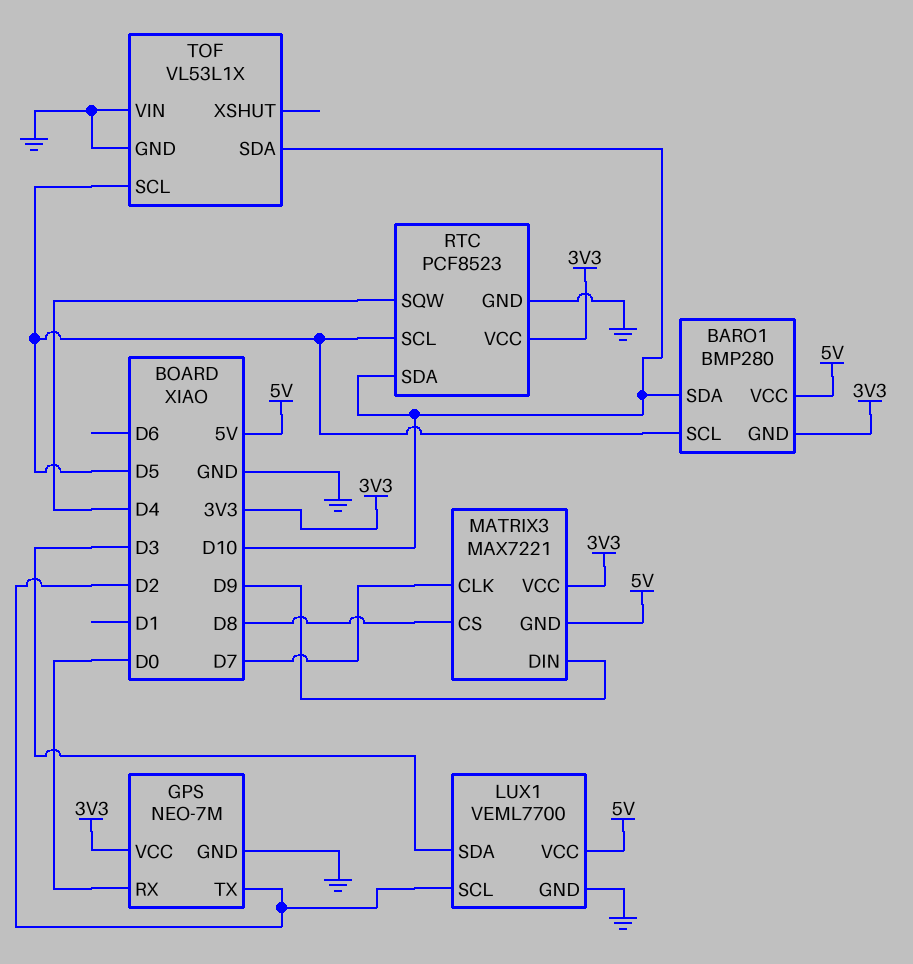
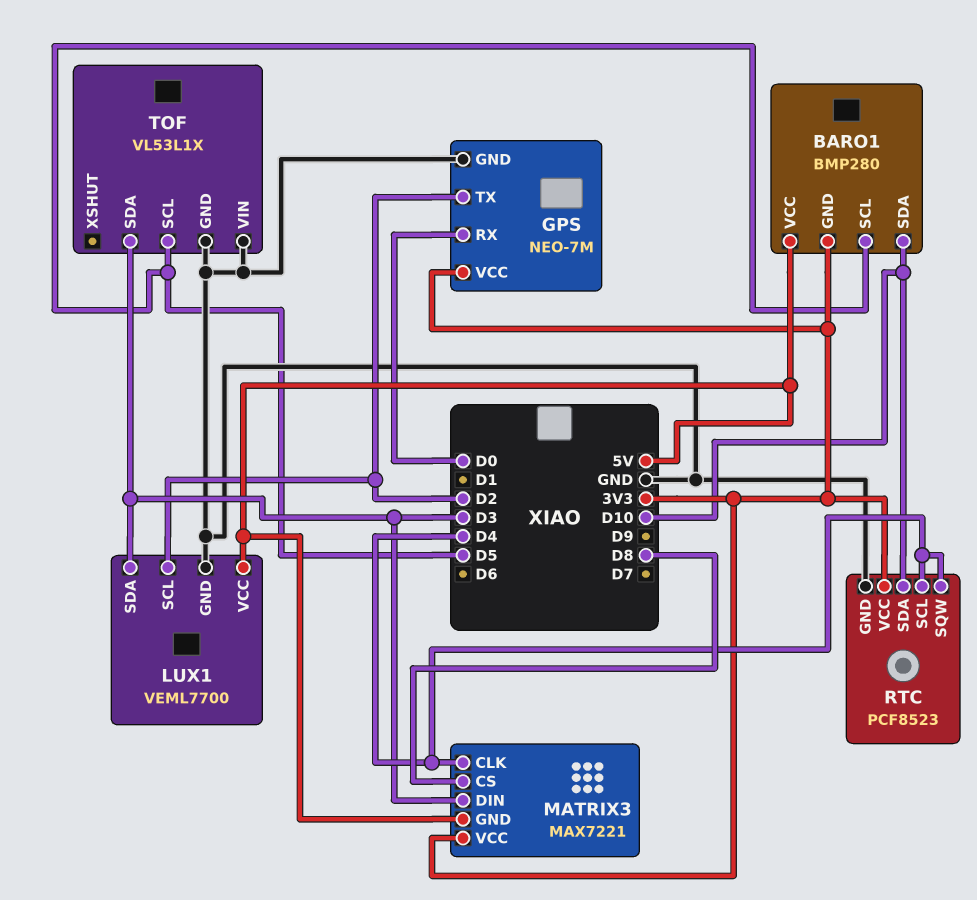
MATRIX3 pin CLK: D7 -> D4
MATRIX3 pin DIN: D9 -> D3
RTC pin SCL: D5 -> D4
TOF pin SDA: D10 -> D3

